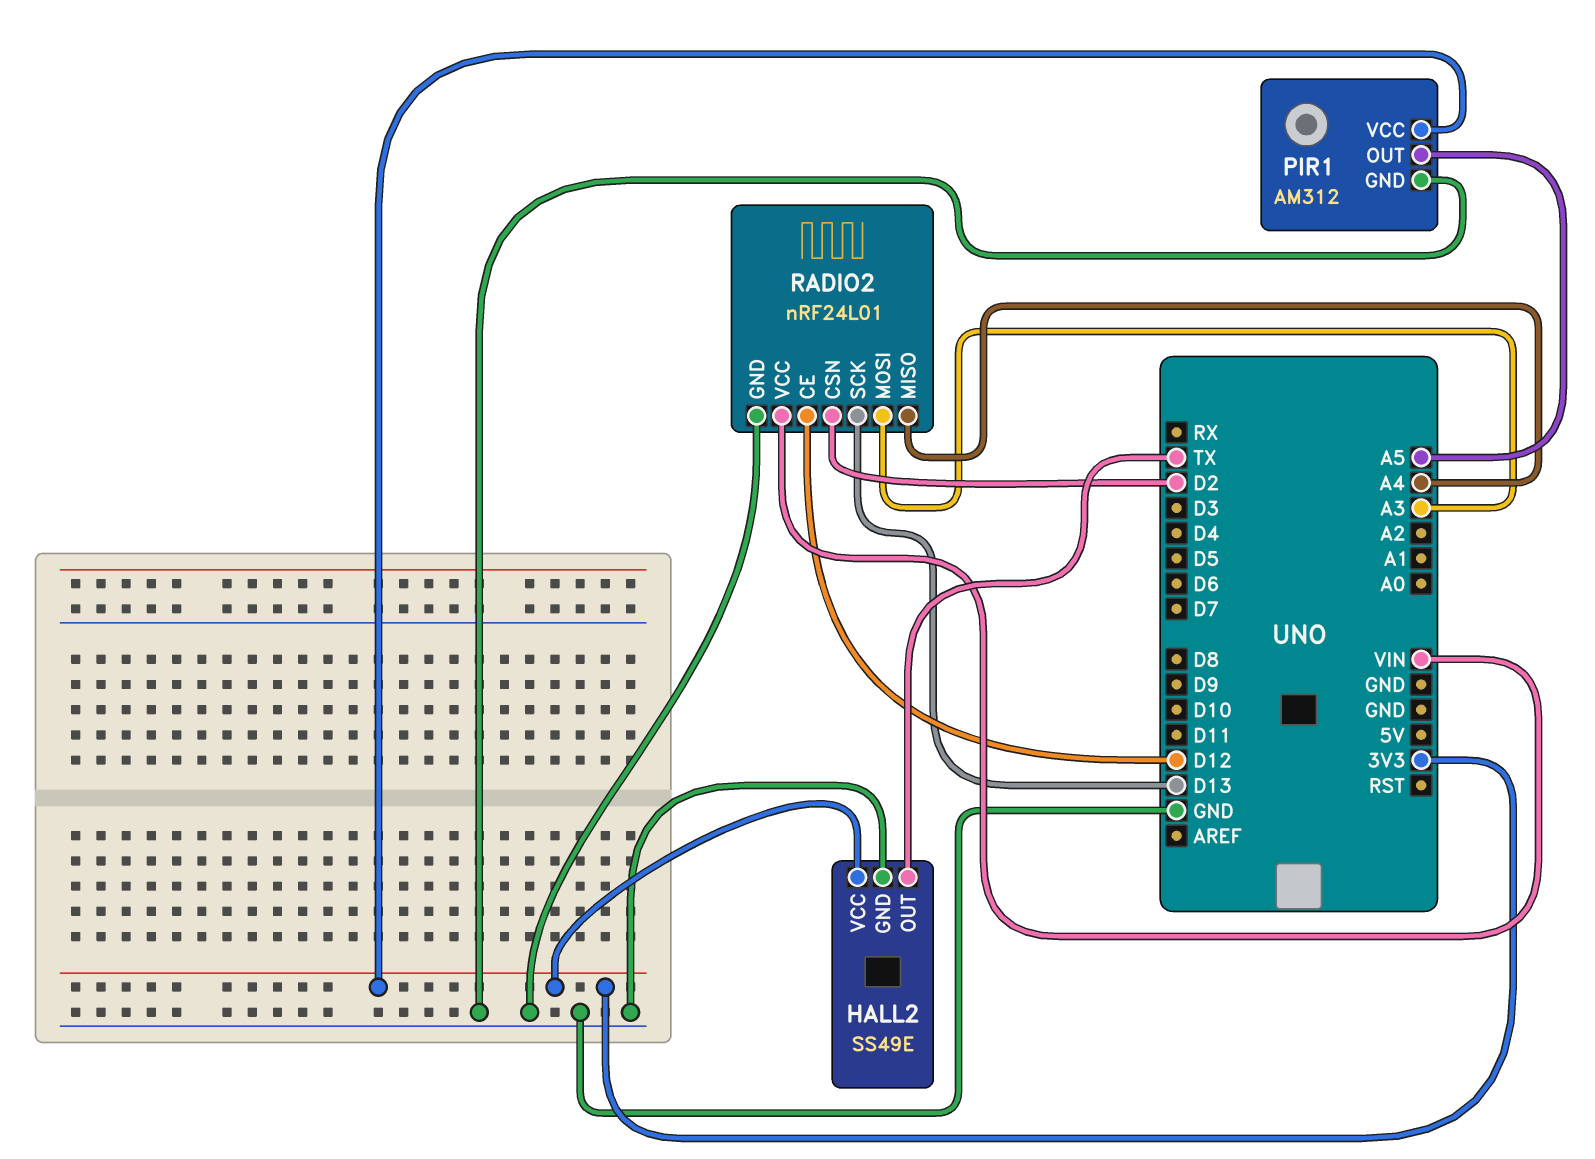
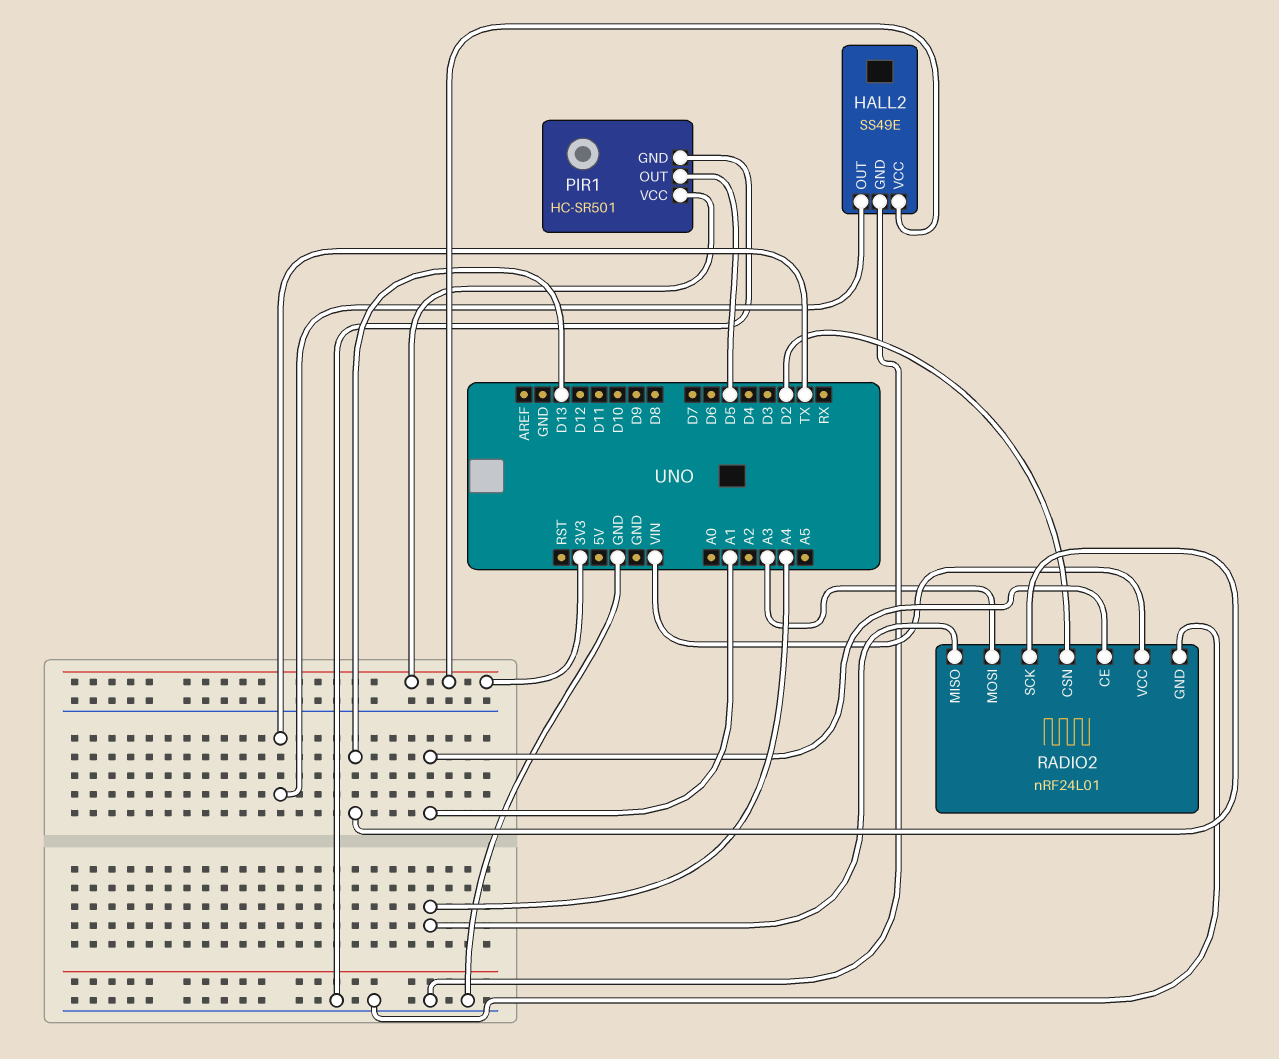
PIR1: AM312 -> HC-SR501
PIR1 pin OUT: A5 -> D5
RADIO2 pin CE: D12 -> A1

